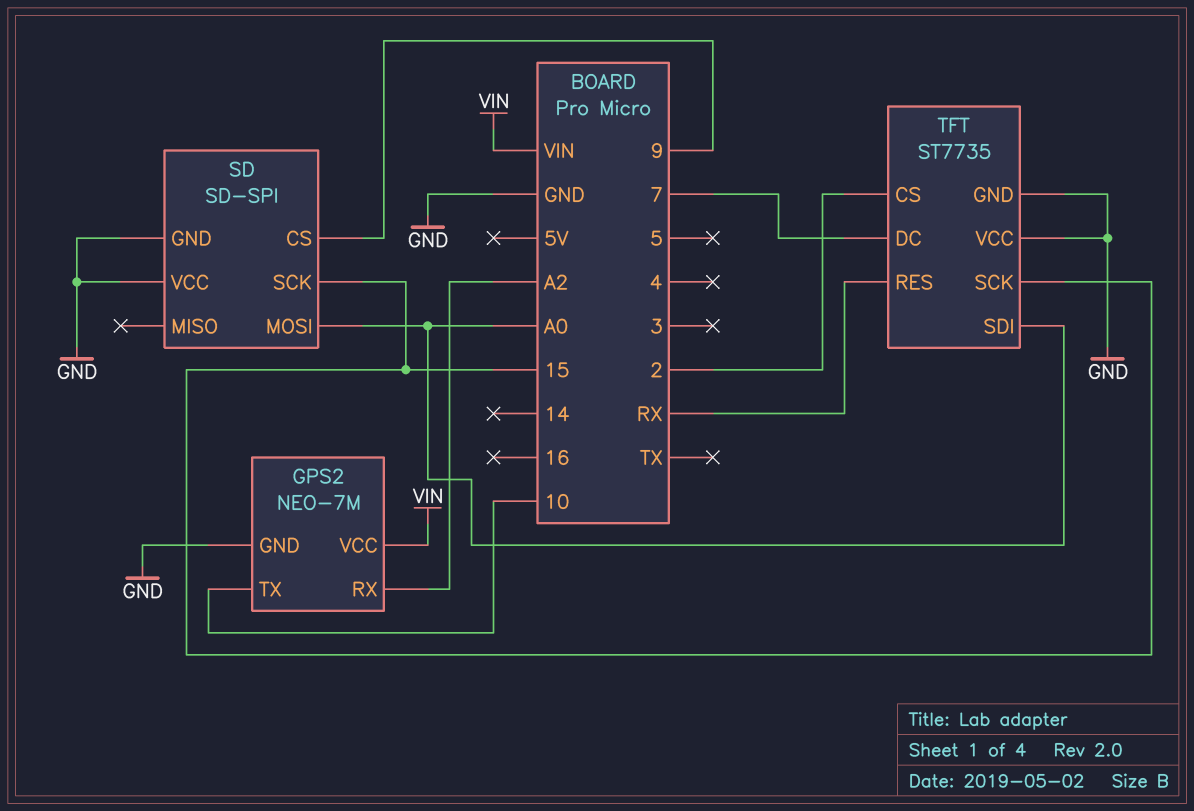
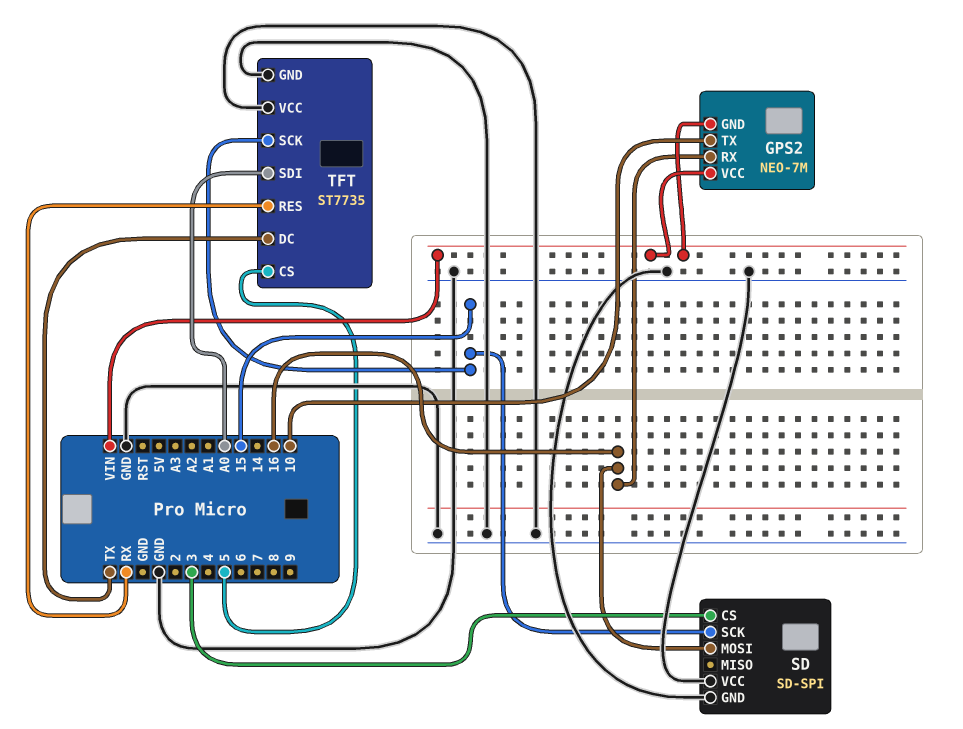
GPS2 pin GND: GND -> VIN
GPS2 pin RX: A2 -> 16
SD pin CS: 9 -> 3
SD pin MOSI: A0 -> 16
TFT pin CS: 2 -> 5
TFT pin DC: 7 -> TX

